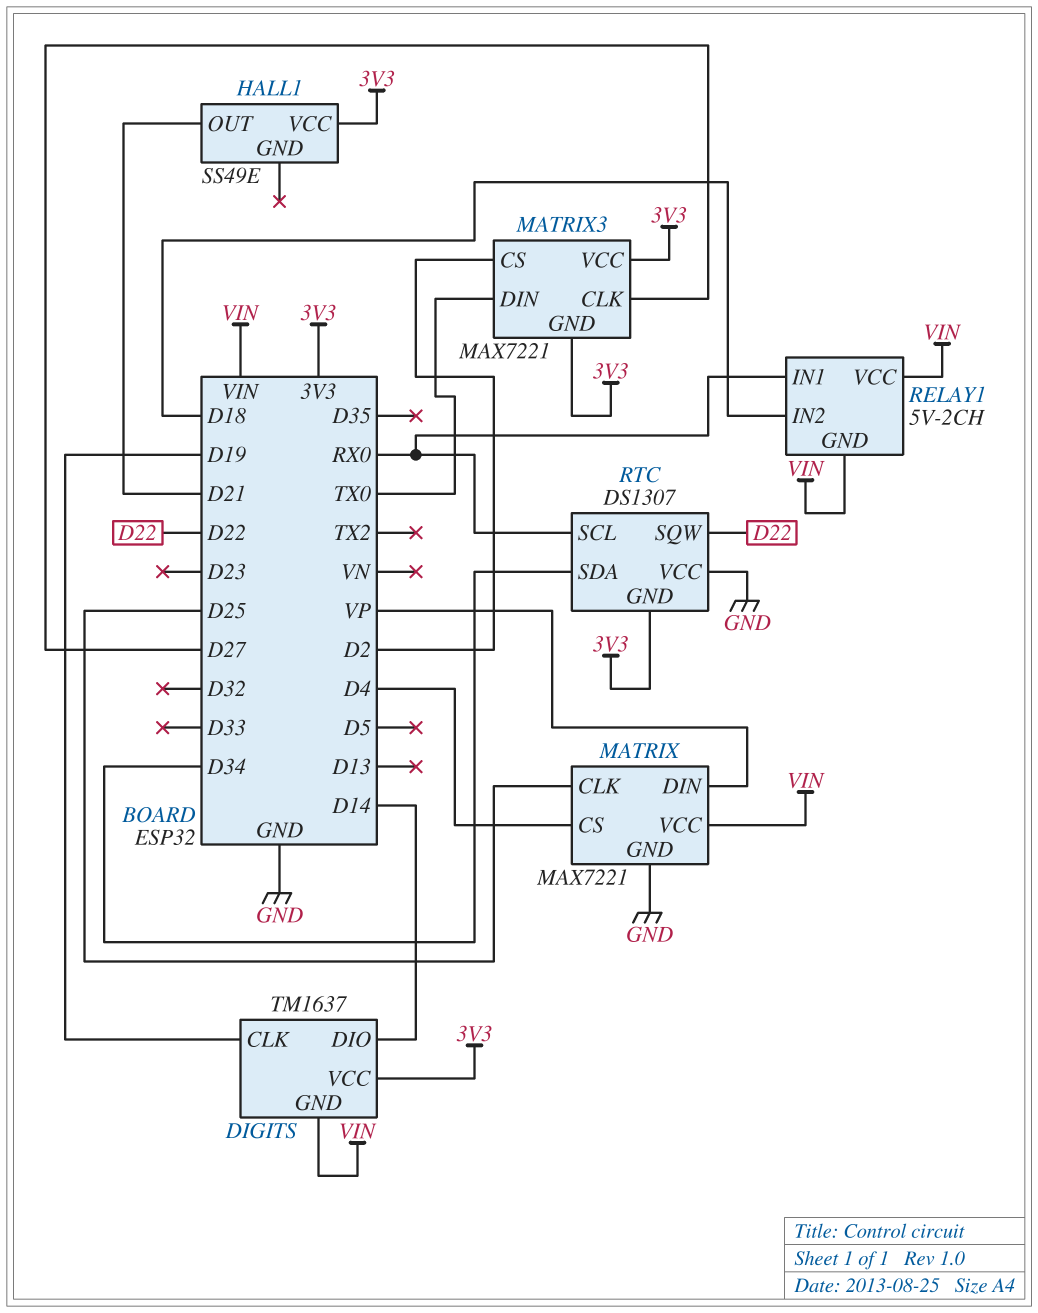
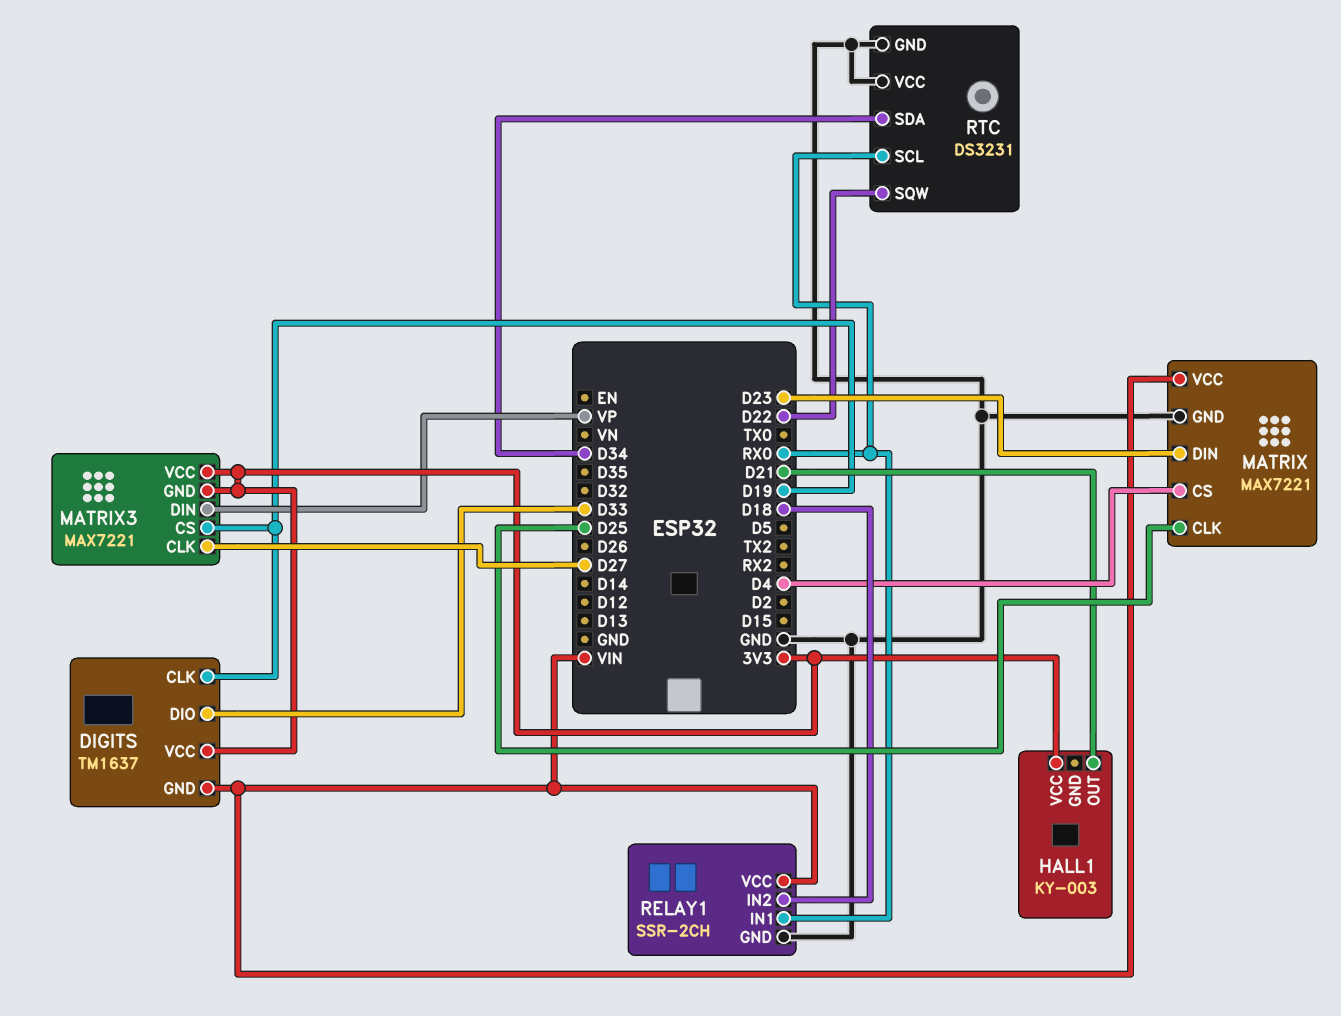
DIGITS pin DIO: D14 -> D33
HALL1: SS49E -> KY-003
MATRIX pin DIN: VP -> D23
MATRIX3 pin CS: D2 -> D19
MATRIX3 pin DIN: TX0 -> VP
RELAY1: 5V-2CH -> SSR-2CH
RELAY1 pin GND: VIN -> GND
RTC: DS1307 -> DS3231
RTC pin GND: 3V3 -> GND

